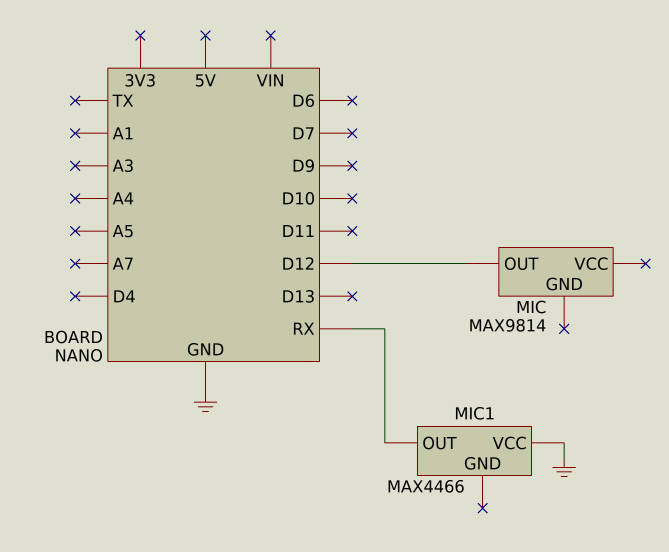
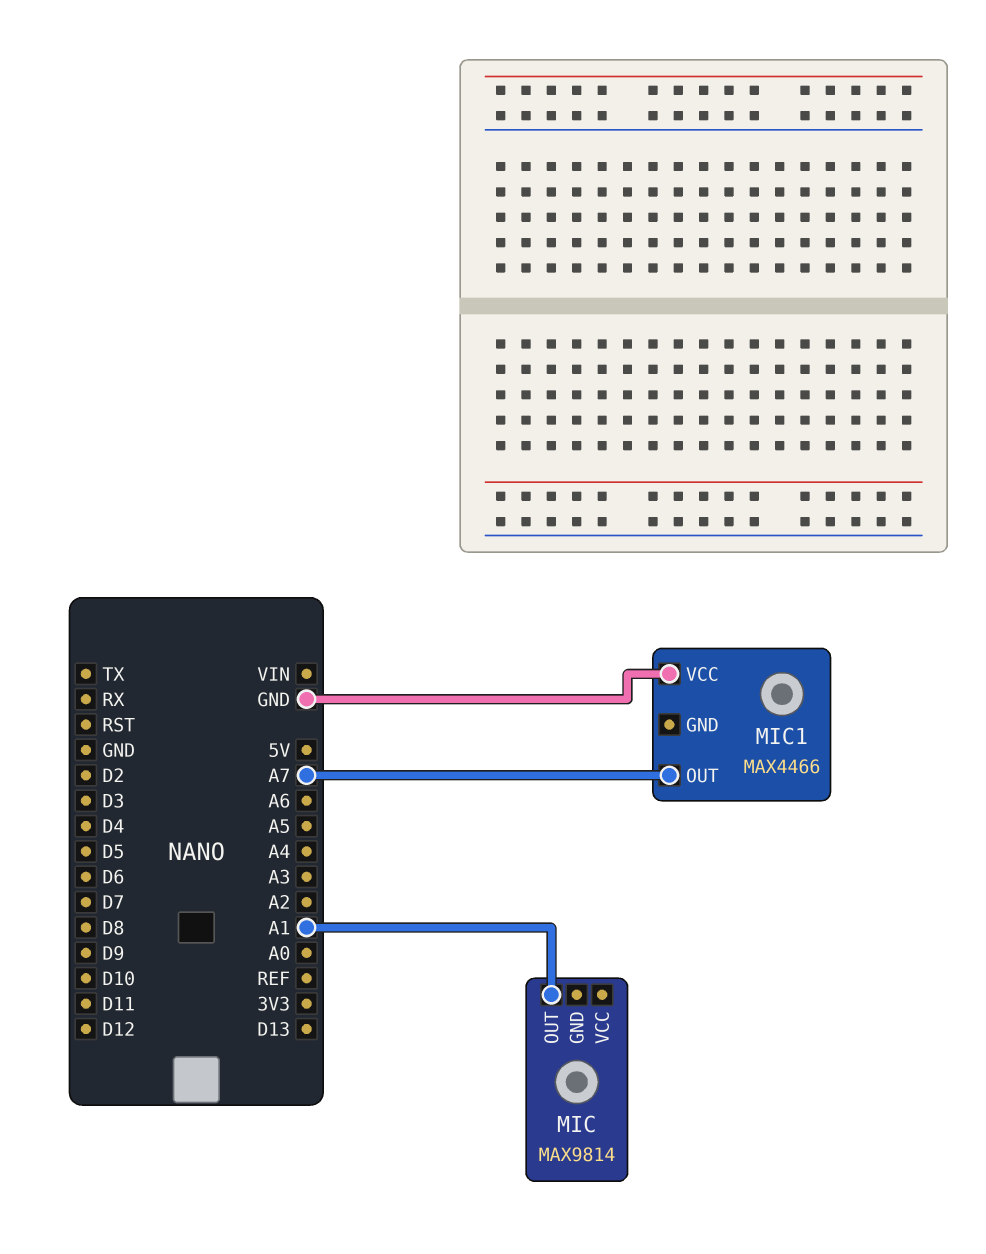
MIC pin OUT: D12 -> A1
MIC1 pin OUT: RX -> A7

